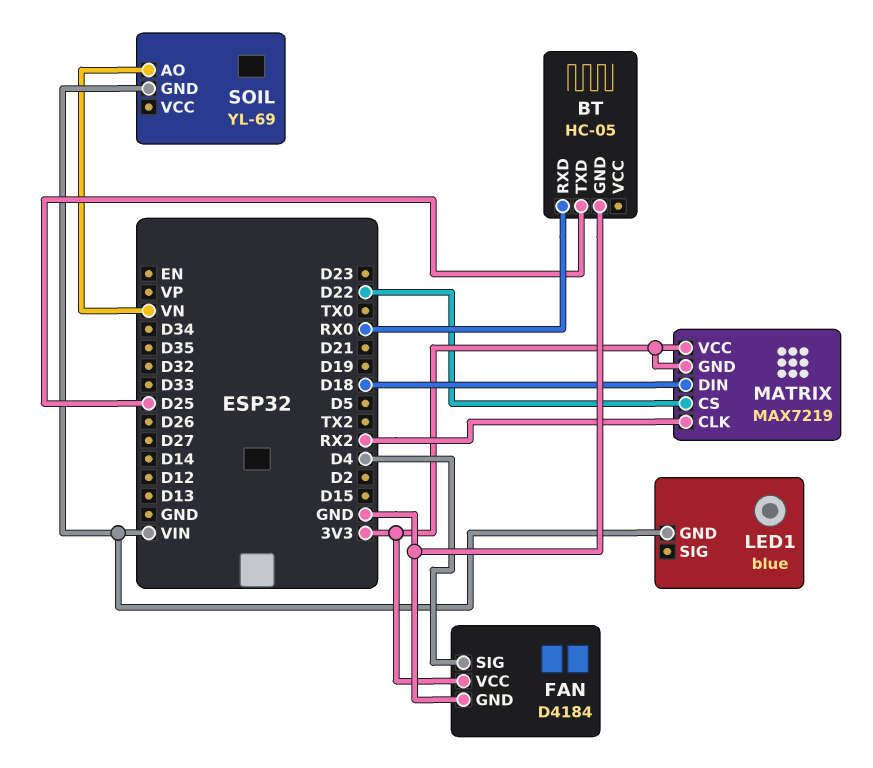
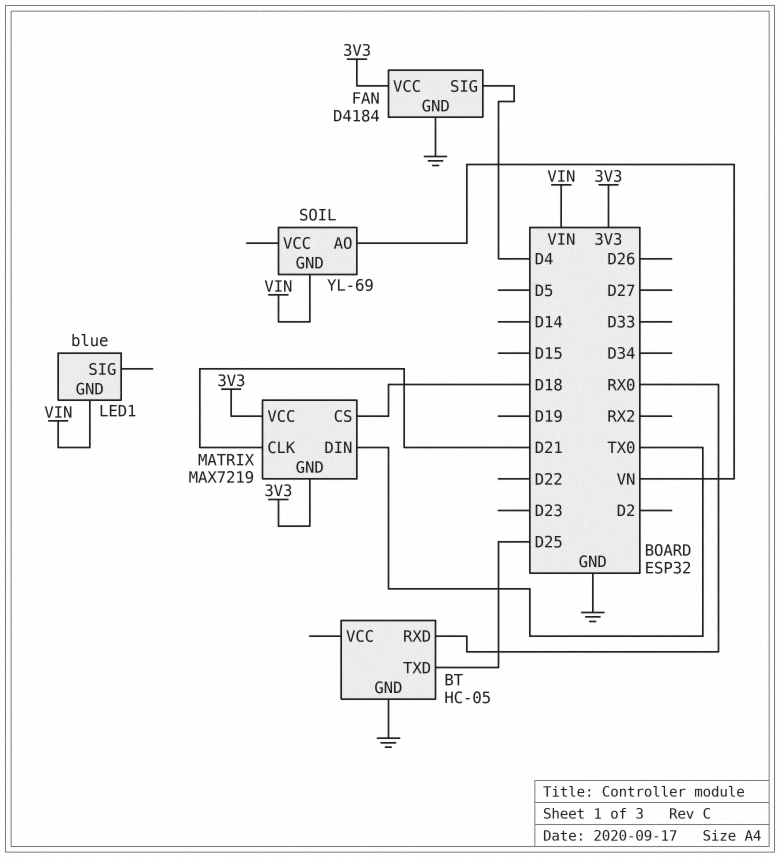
MATRIX pin CLK: RX2 -> D21
MATRIX pin CS: D22 -> D18
MATRIX pin DIN: D18 -> TX0

